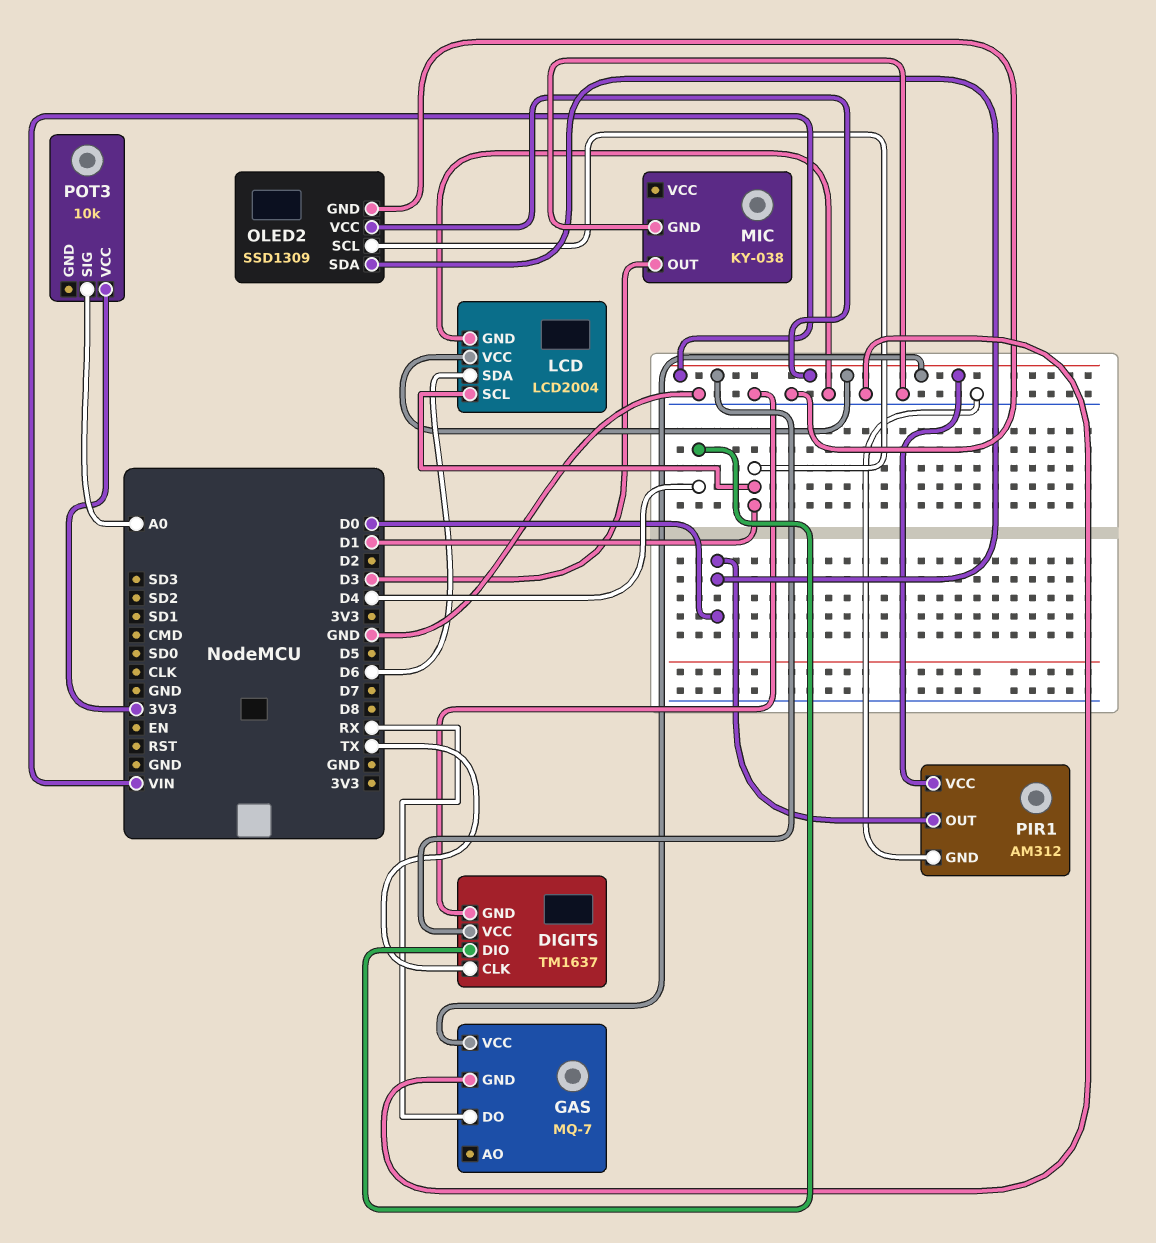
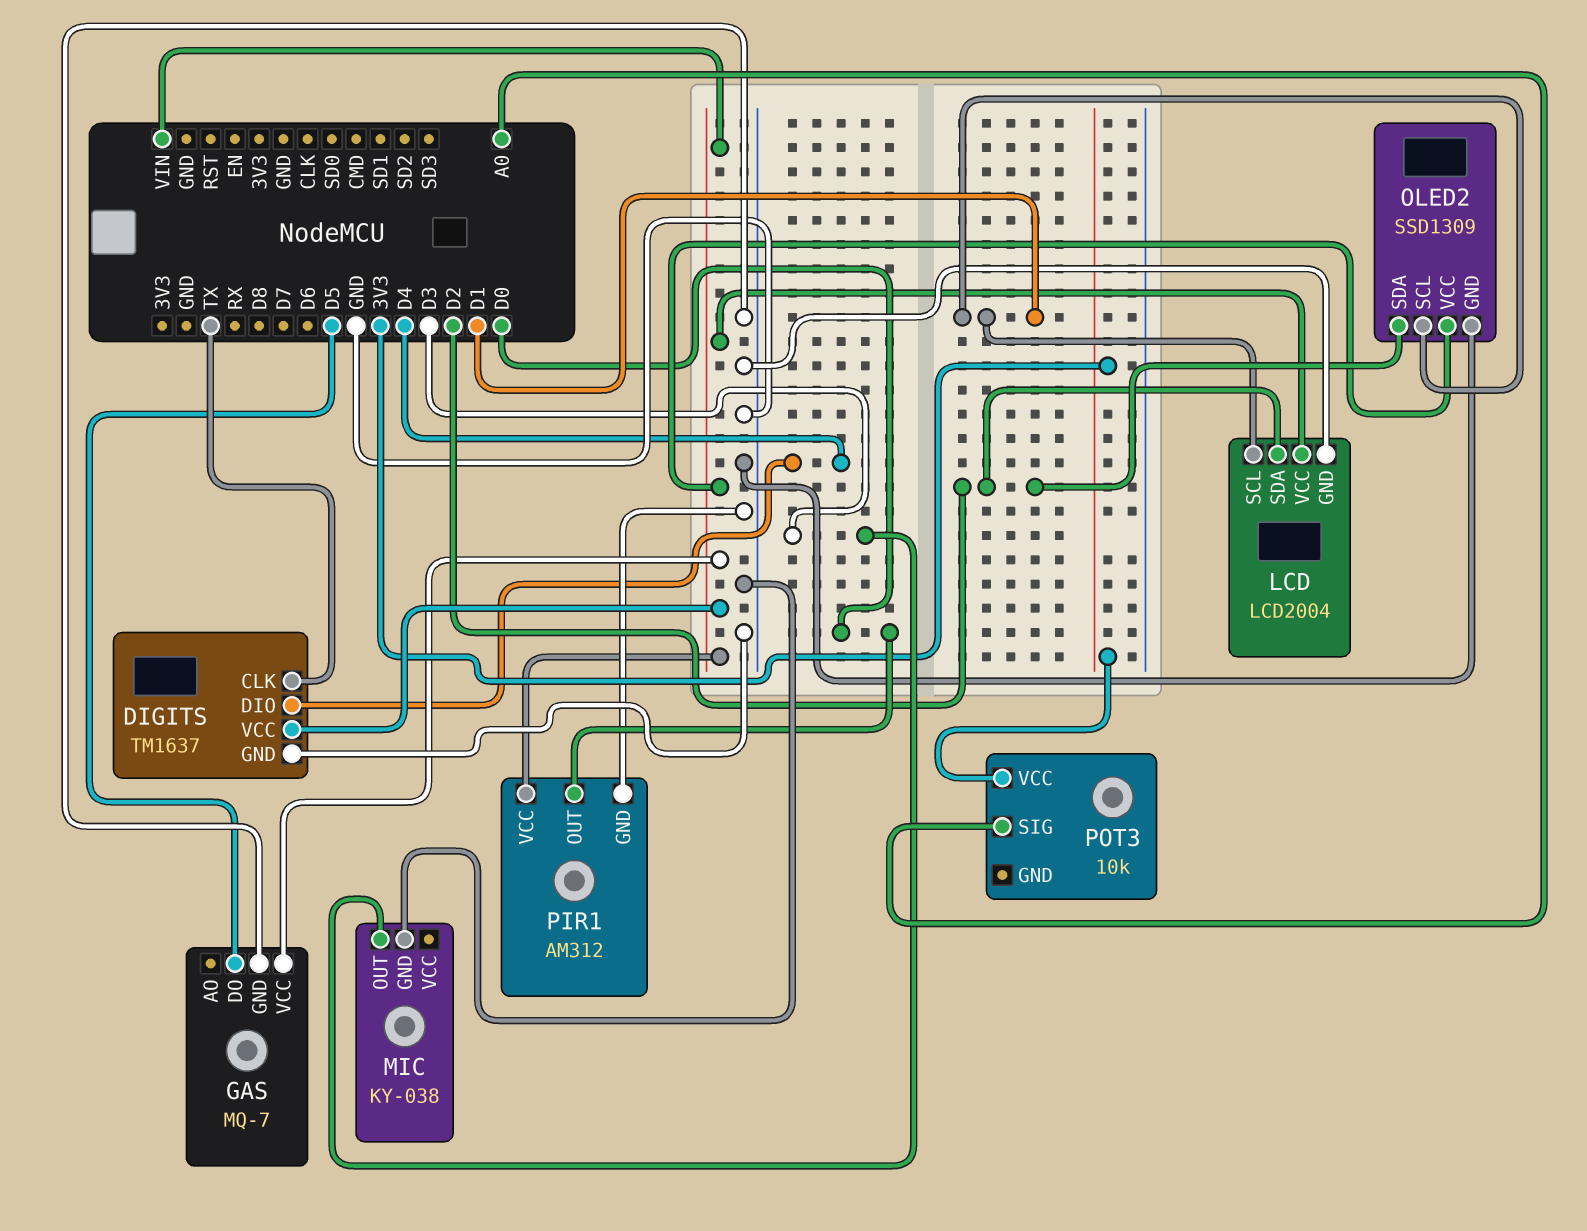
GAS pin DO: RX -> D5
LCD pin SDA: D6 -> D2
OLED2 pin SDA: D0 -> D2

